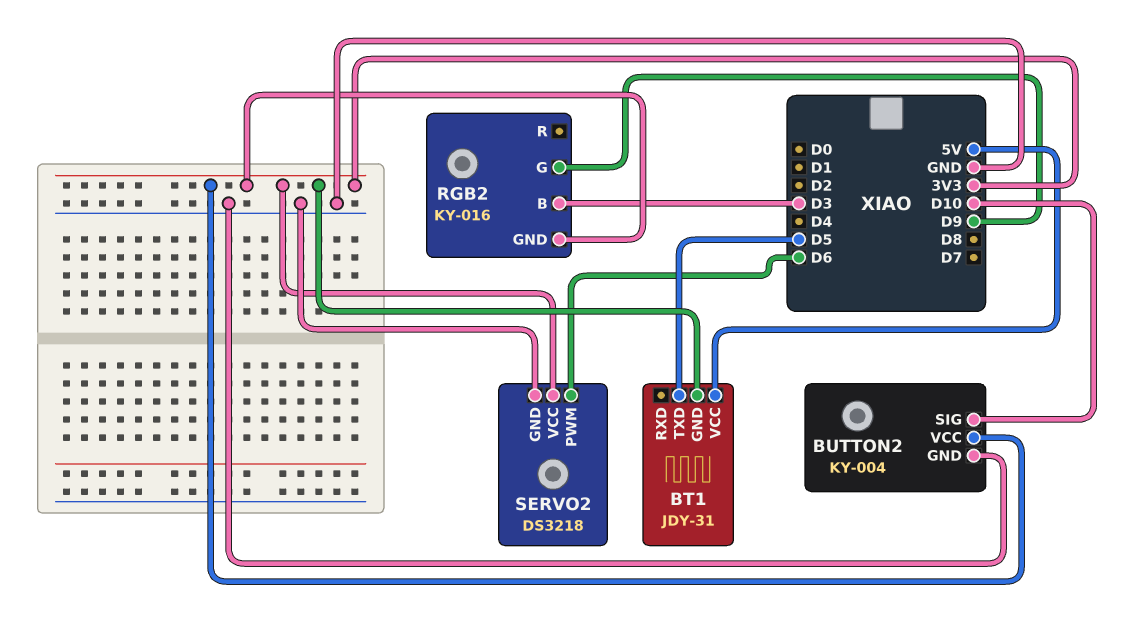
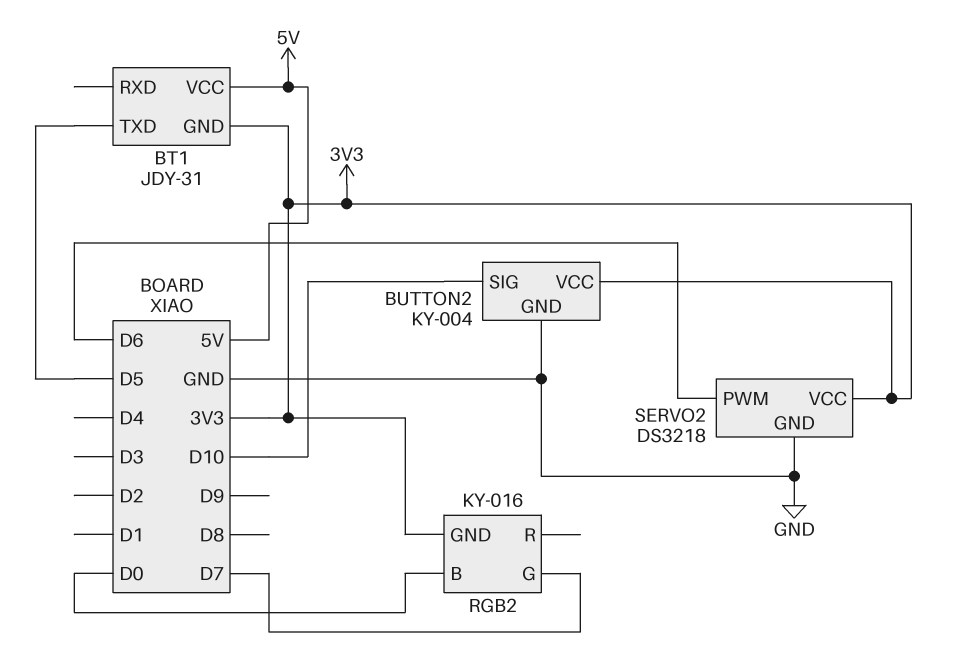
RGB2 pin B: D3 -> D0
RGB2 pin G: D9 -> D7

